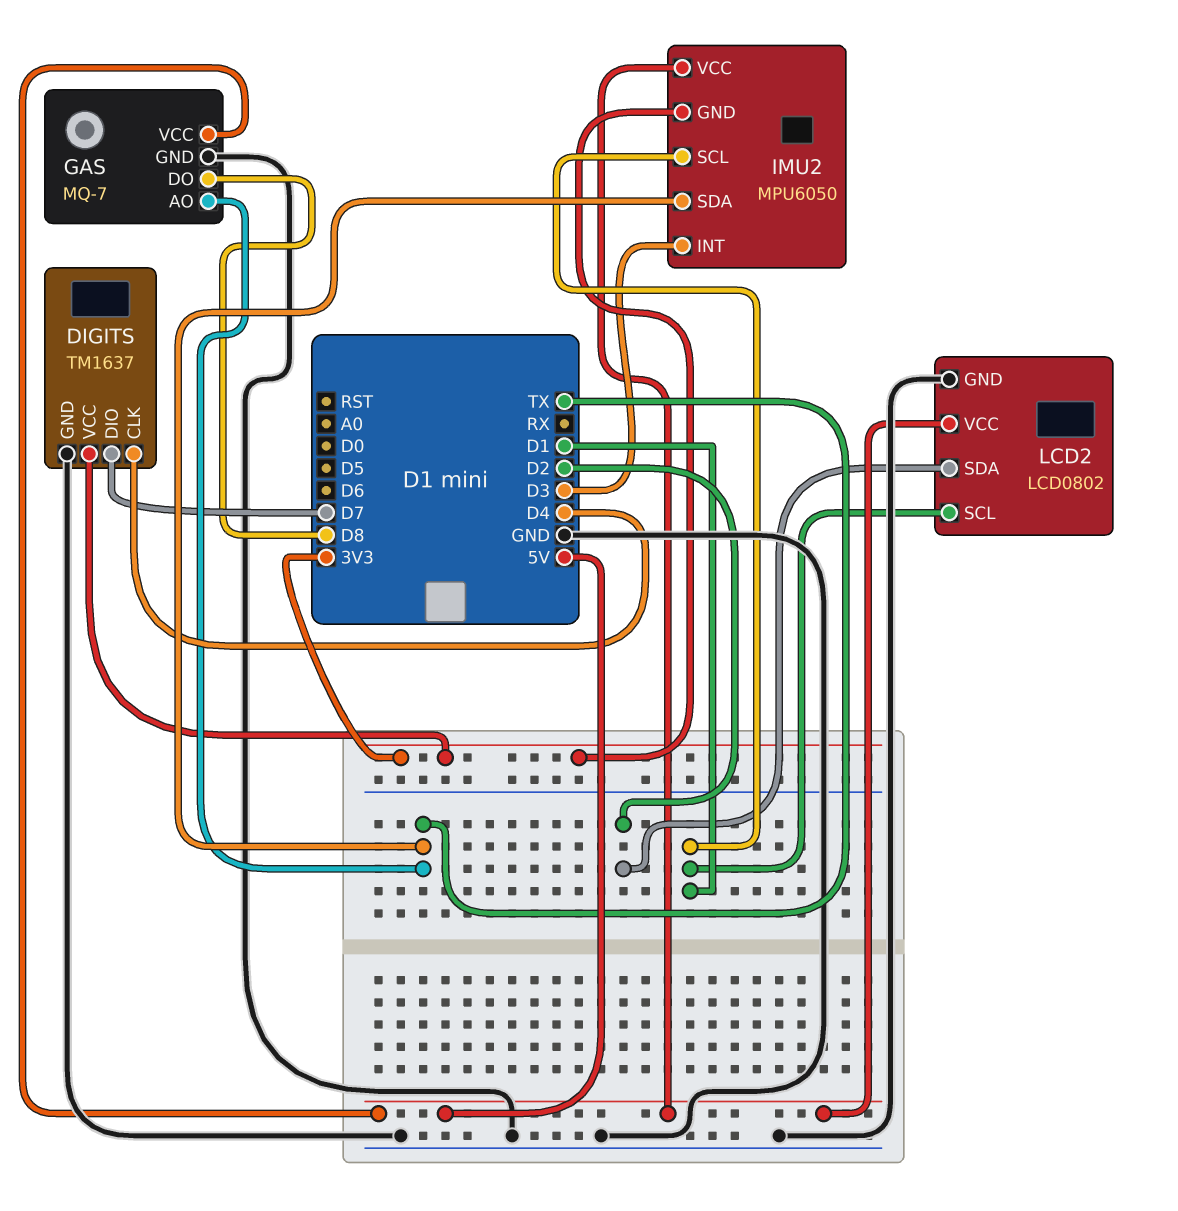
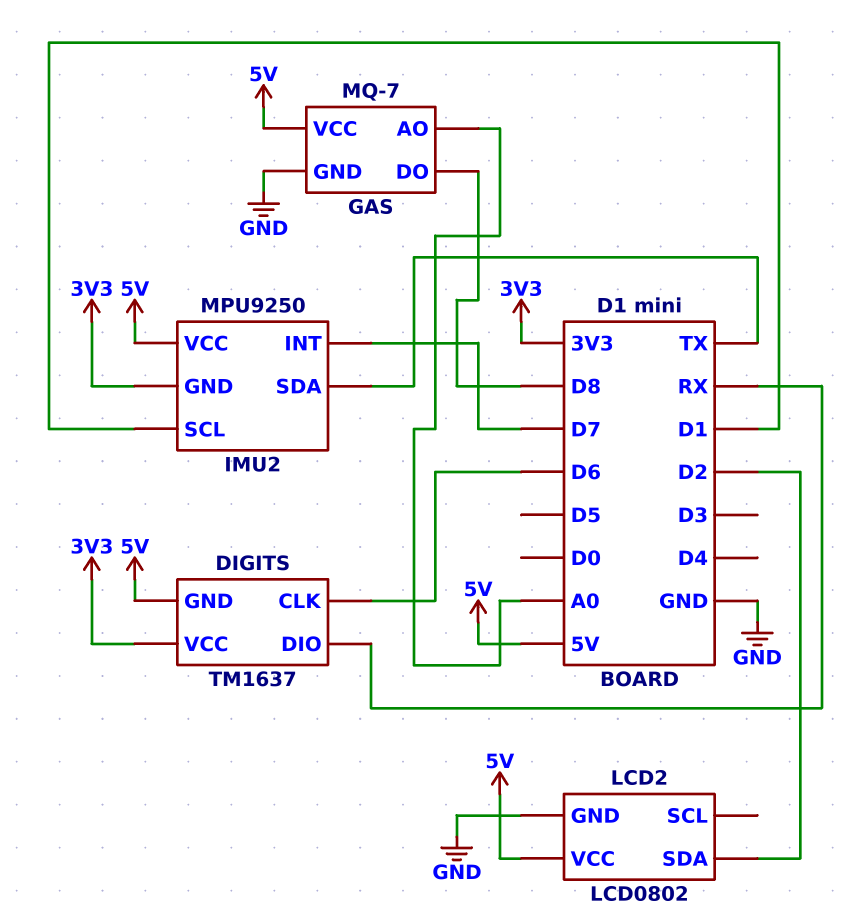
DIGITS pin CLK: D4 -> D6
DIGITS pin DIO: D7 -> RX
DIGITS pin GND: GND -> 5V
GAS pin AO: TX -> A0
IMU2: MPU6050 -> MPU9250
IMU2 pin INT: D3 -> D7
LCD2 pin SCL: D1 -> none

